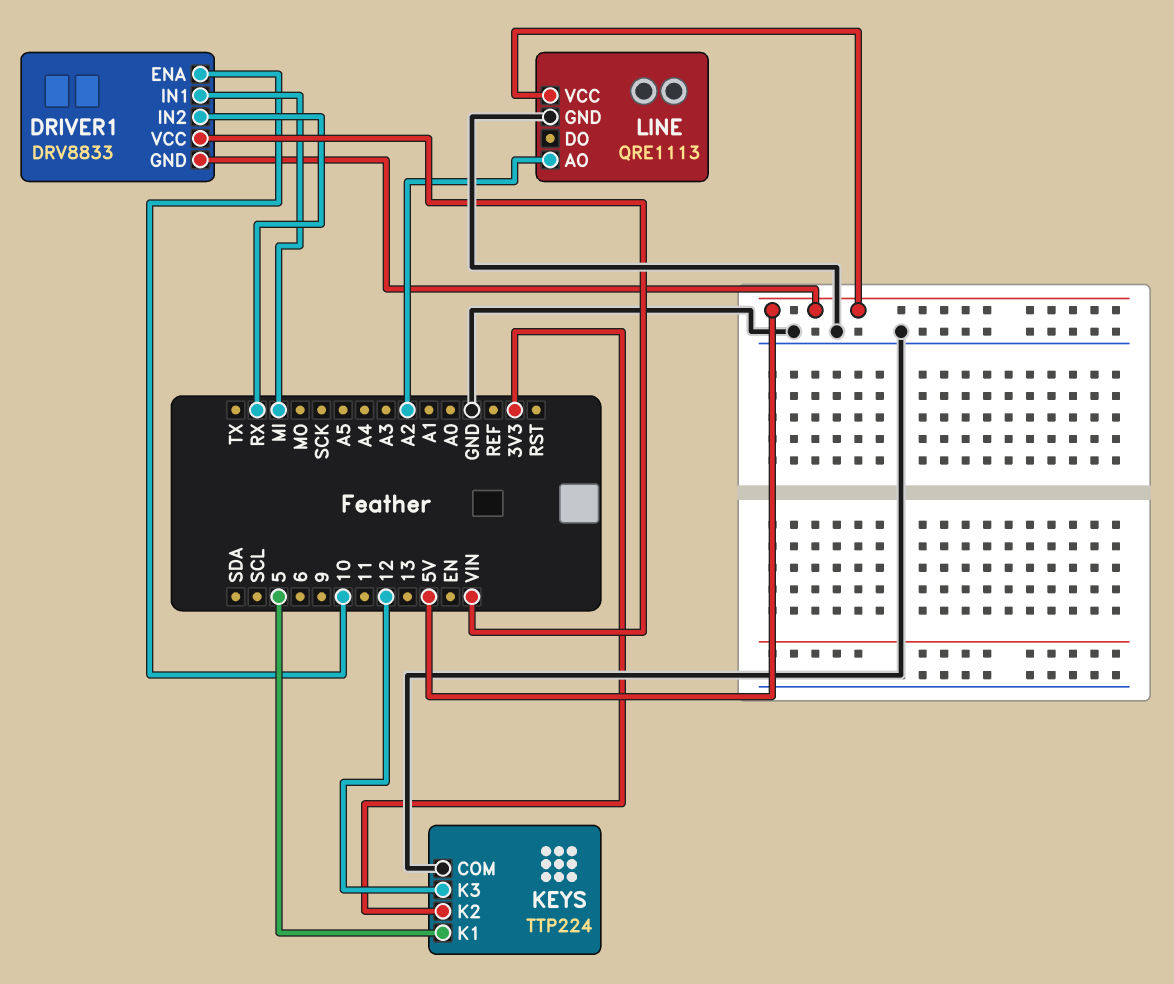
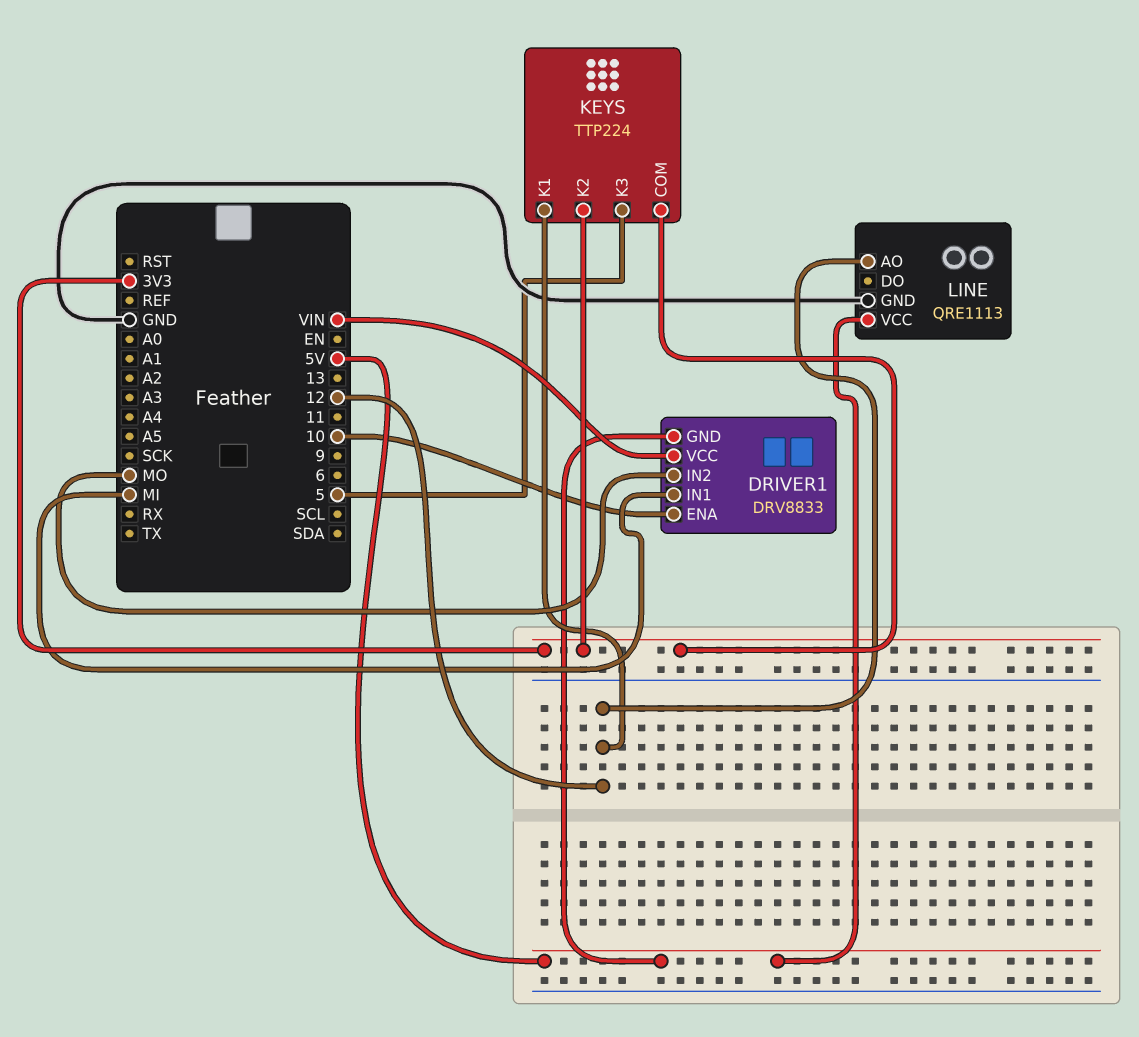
DRIVER1 pin IN2: RX -> MO
KEYS pin COM: GND -> 3V3
KEYS pin K1: 5 -> 12
KEYS pin K3: 12 -> 5
LINE pin AO: A2 -> 12

